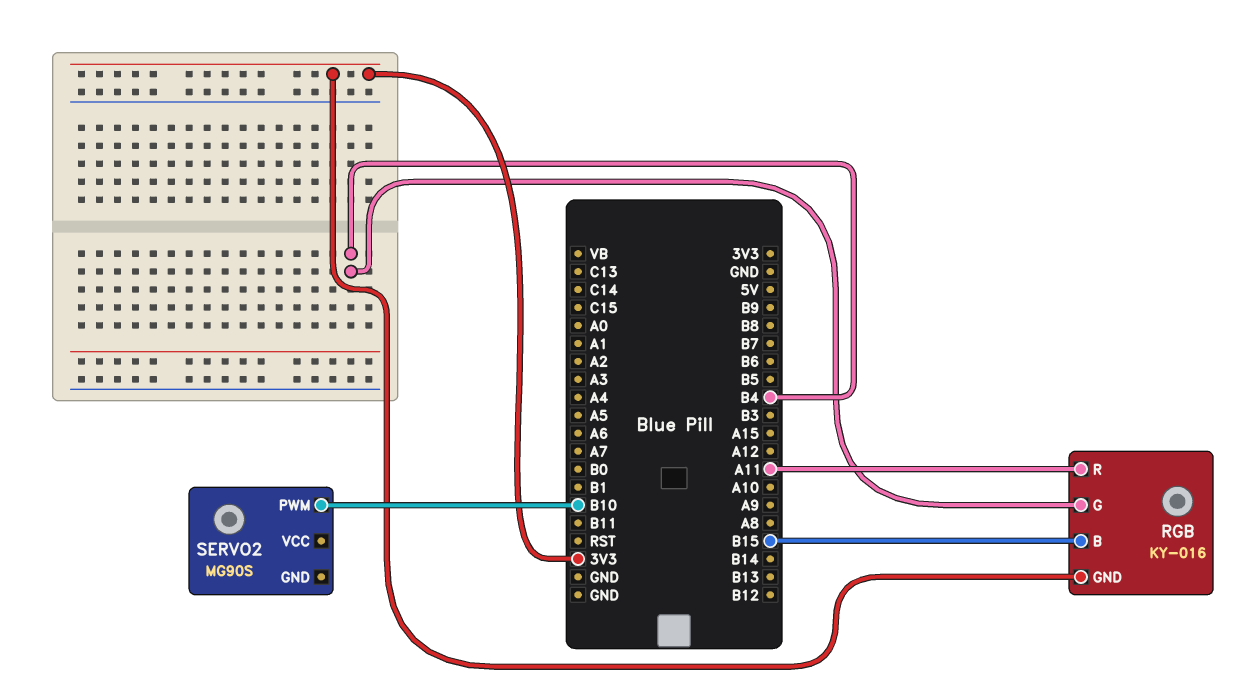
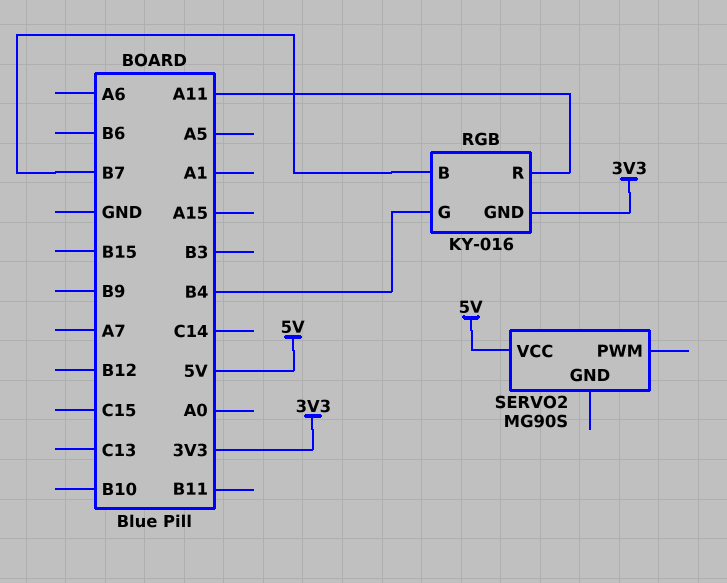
RGB pin B: B15 -> B7
SERVO2 pin PWM: B10 -> none
SERVO2 pin VCC: none -> 5V

